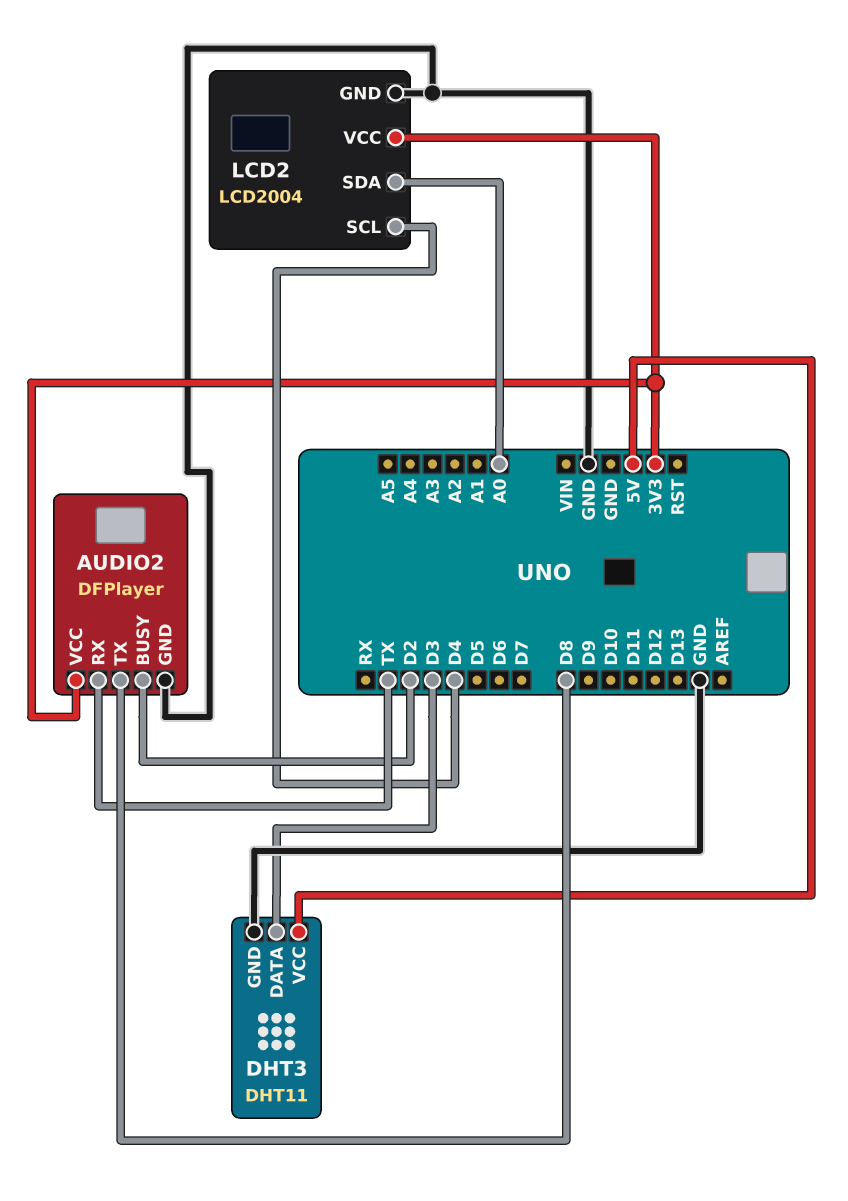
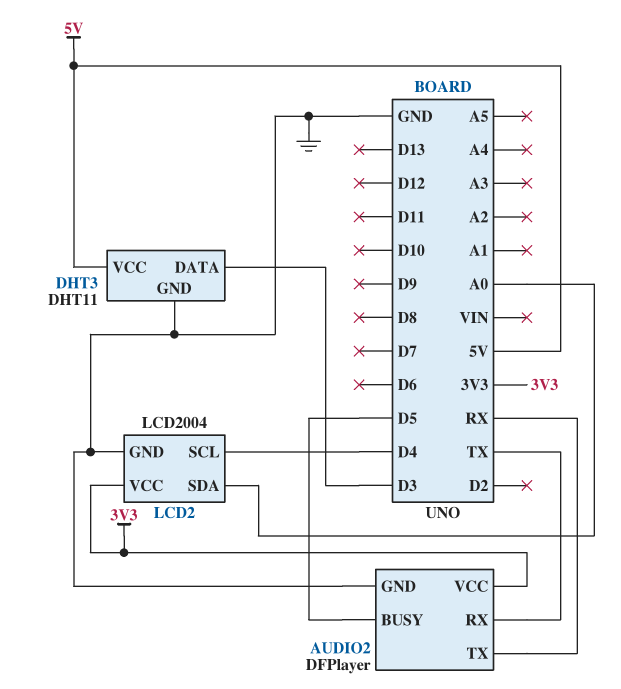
AUDIO2 pin BUSY: D2 -> D5
AUDIO2 pin TX: D8 -> RX

